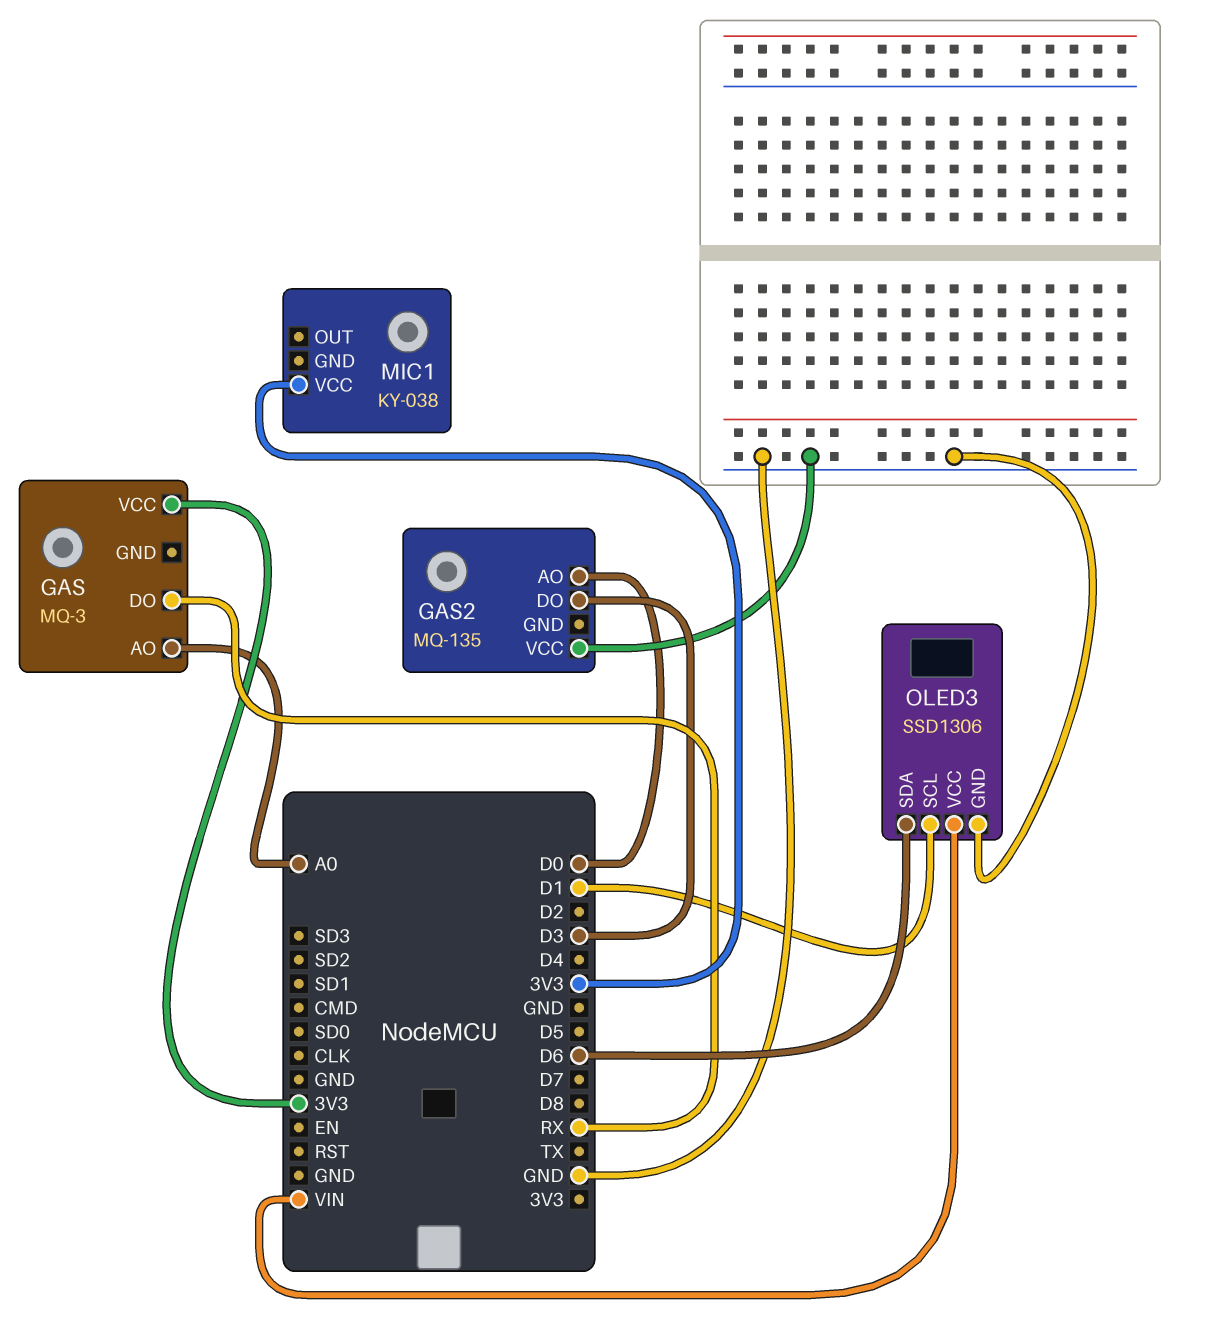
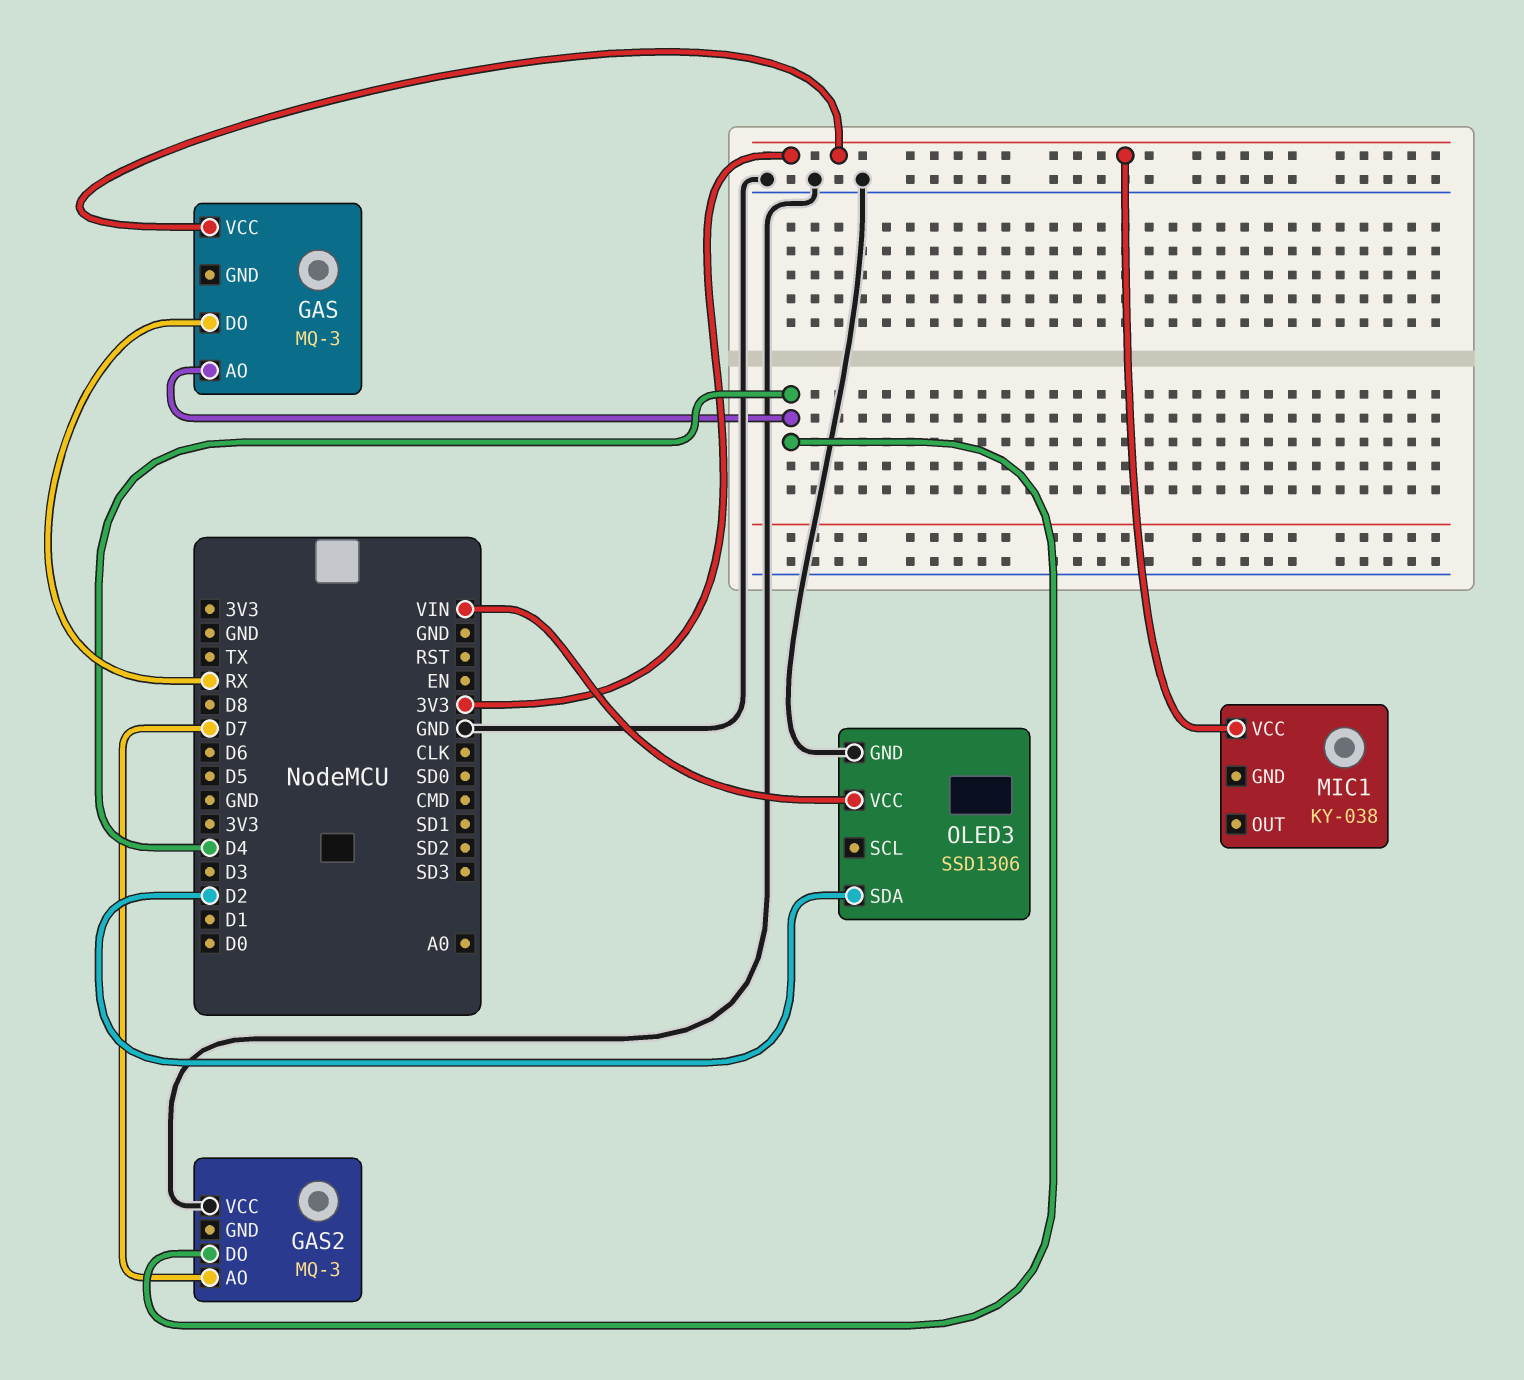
GAS pin AO: A0 -> D4
GAS2: MQ-135 -> MQ-3
GAS2 pin AO: D0 -> D7
GAS2 pin DO: D3 -> D4
OLED3 pin SCL: D1 -> none
OLED3 pin SDA: D6 -> D2

